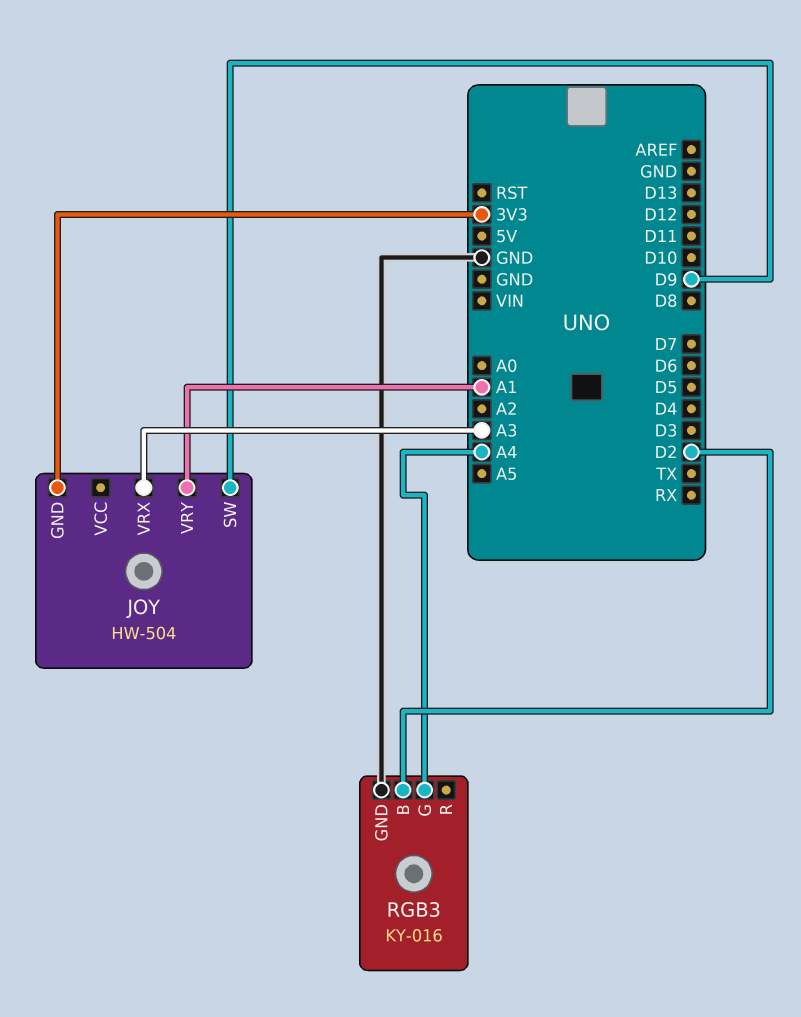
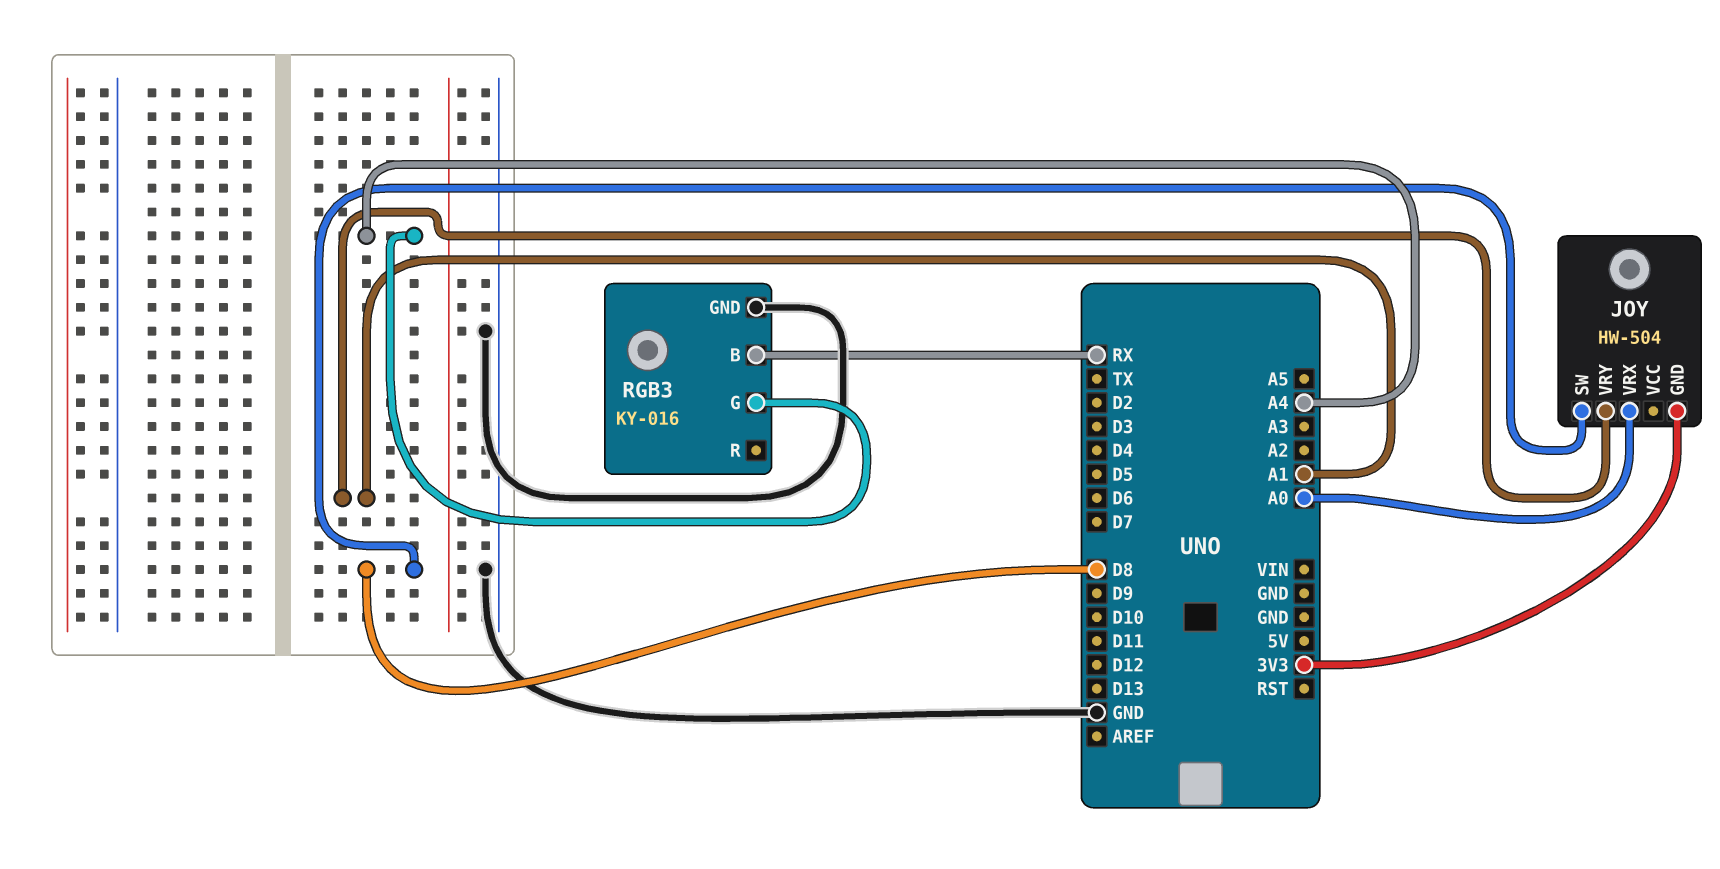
JOY pin SW: D9 -> D8
JOY pin VRX: A3 -> A0
RGB3 pin B: D2 -> RX

